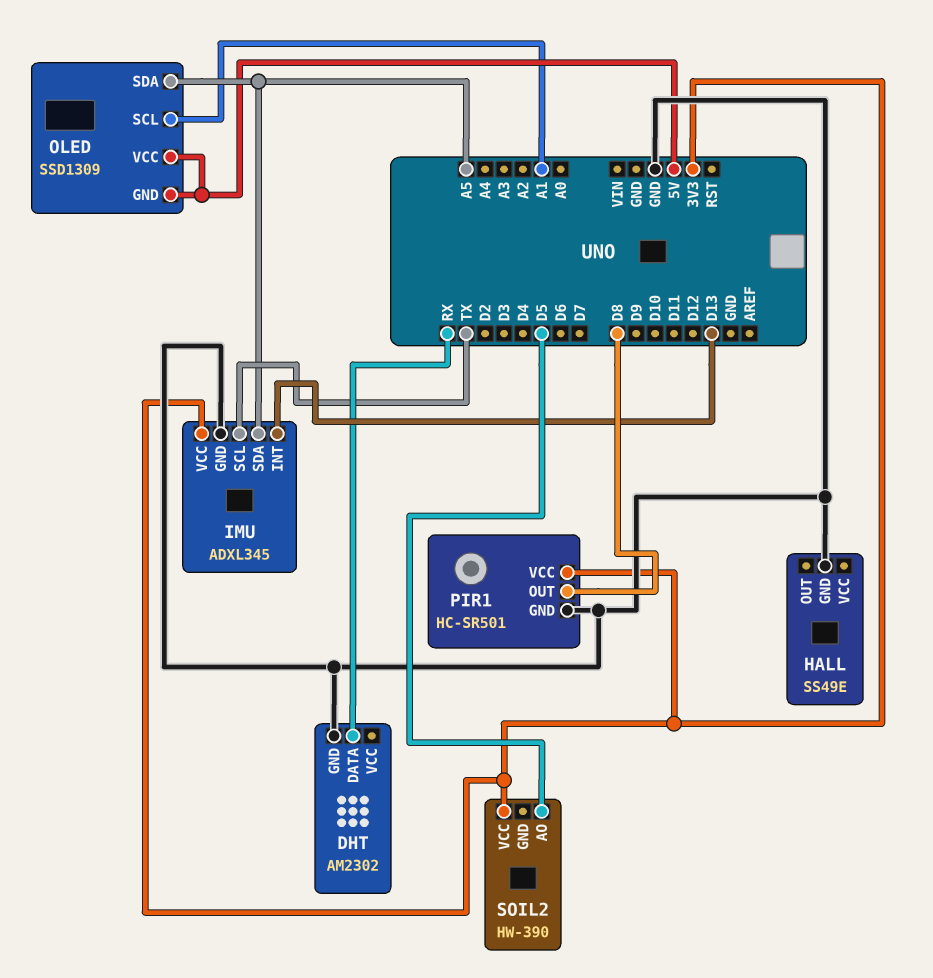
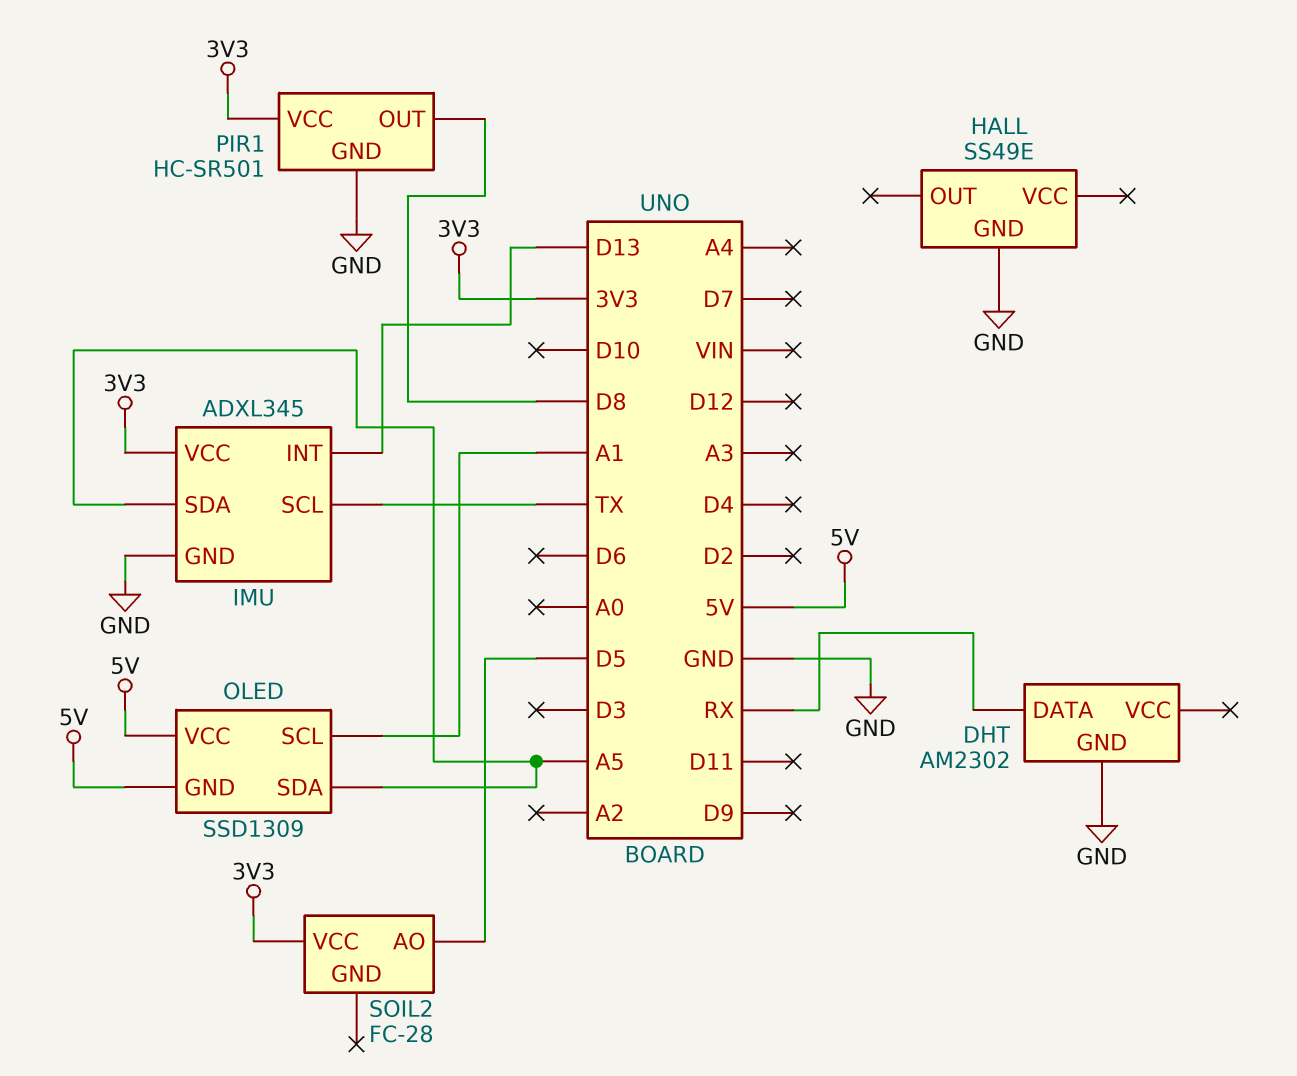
SOIL2: HW-390 -> FC-28

